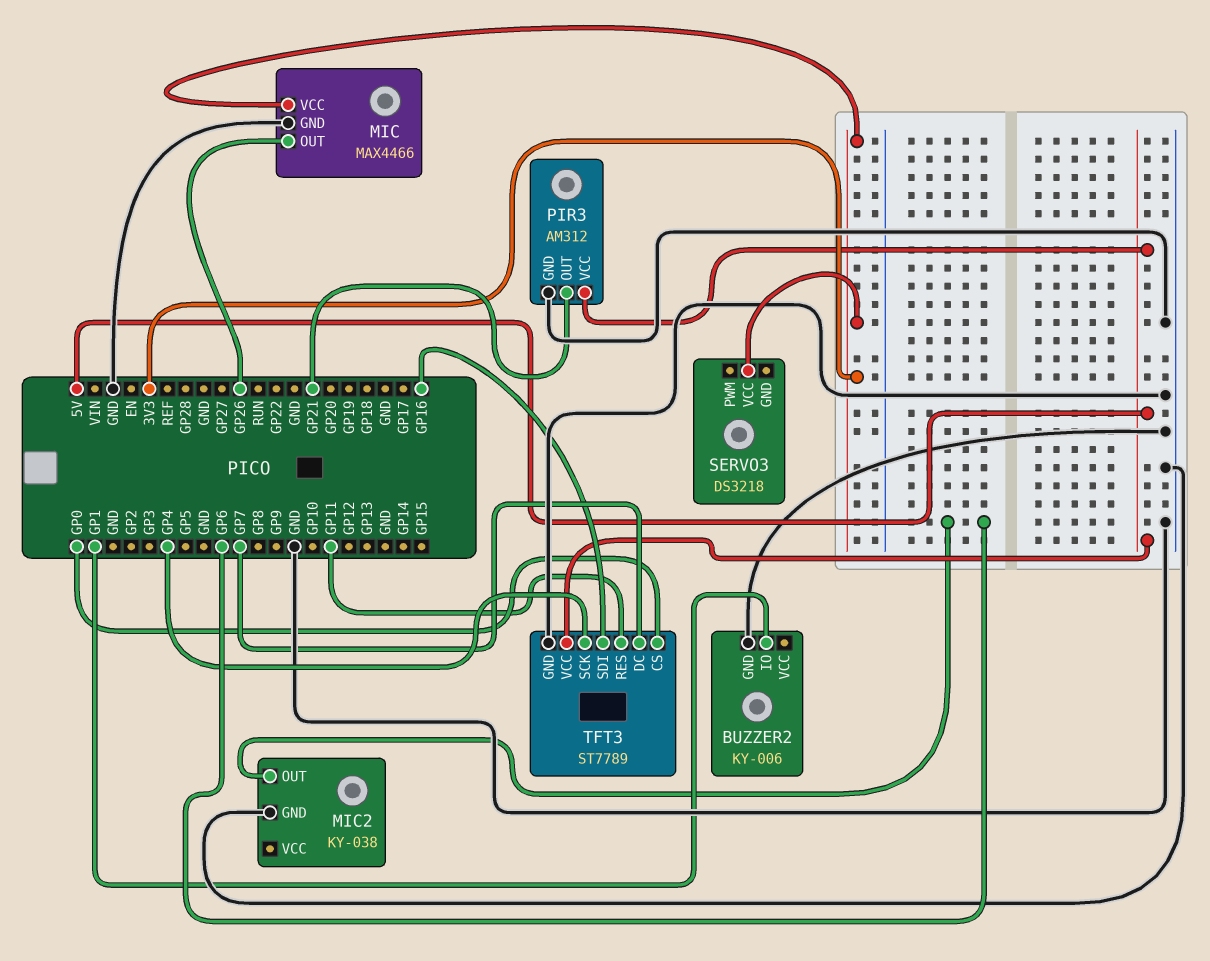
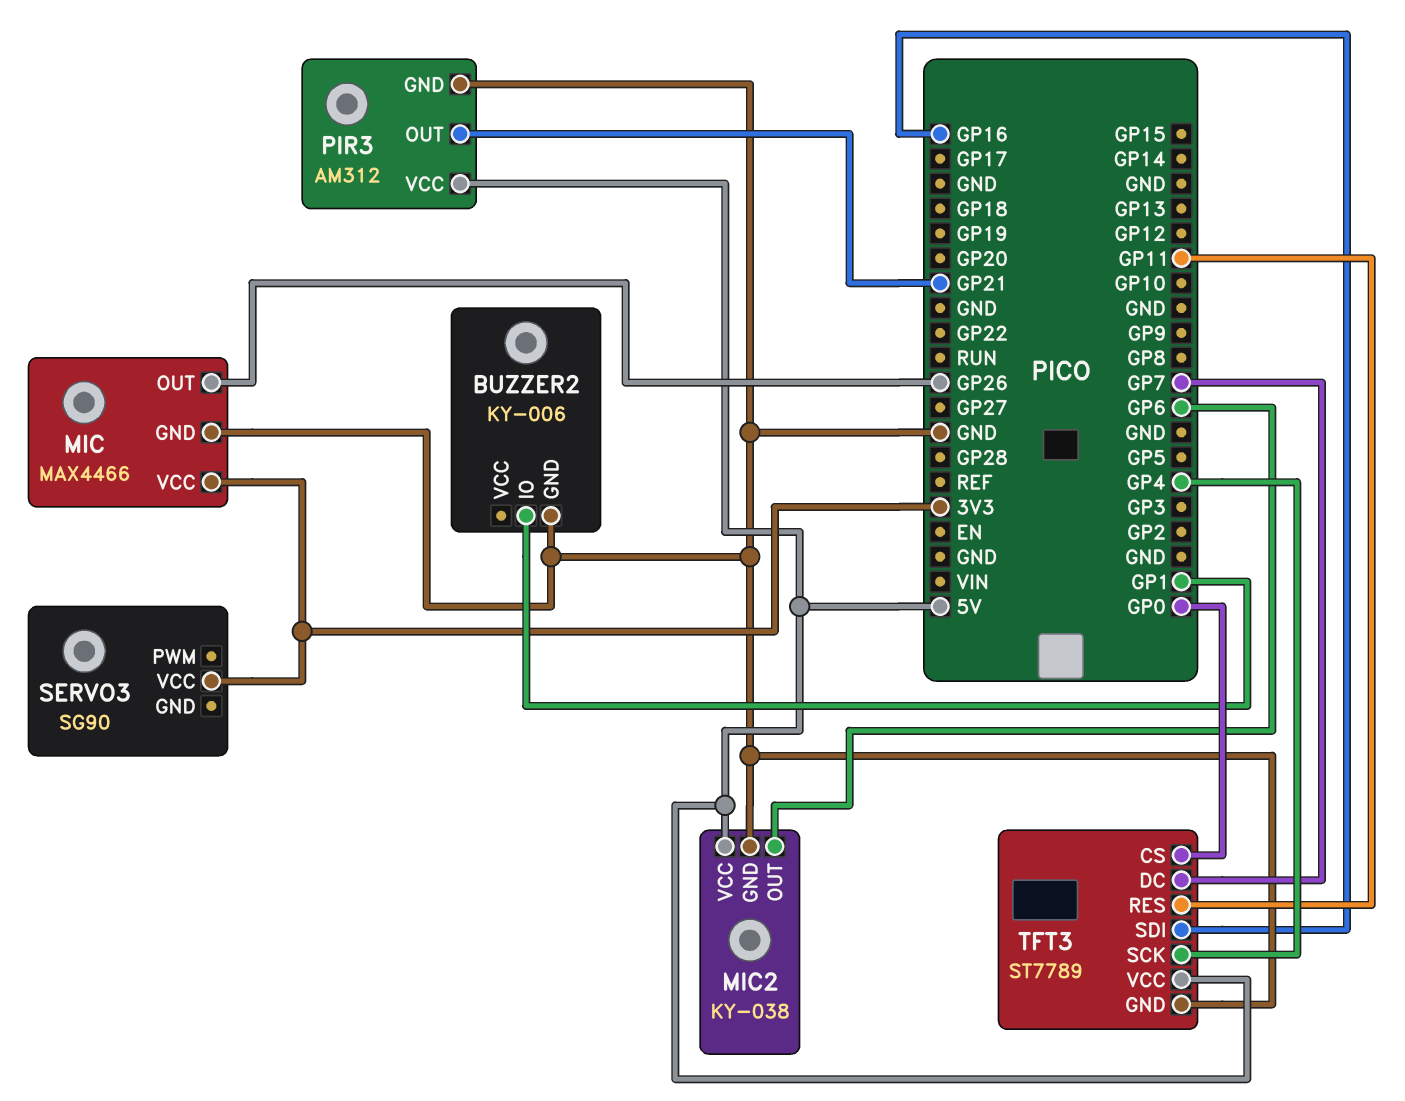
MIC2 pin VCC: none -> 5V
SERVO3: DS3218 -> SG90

